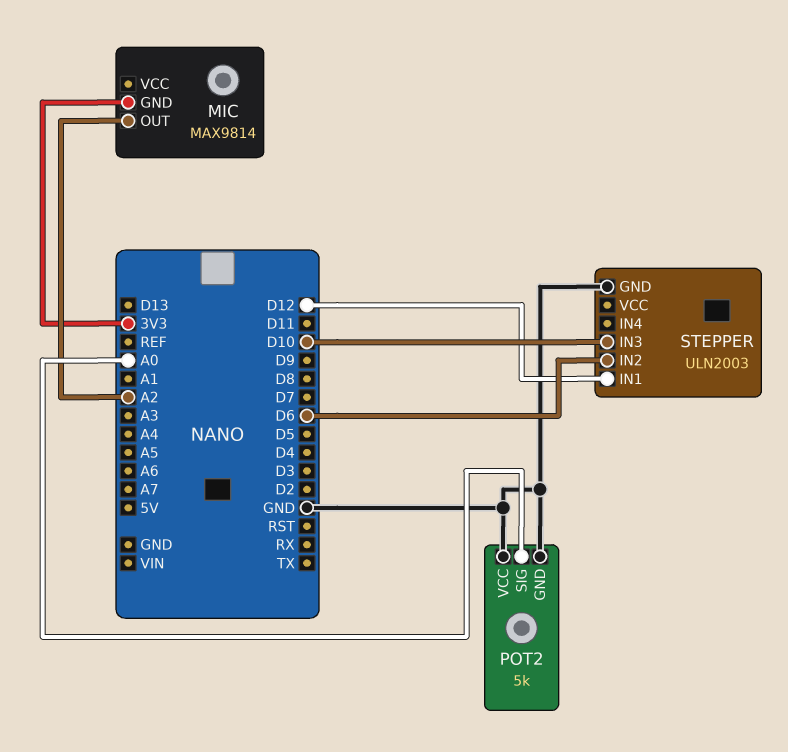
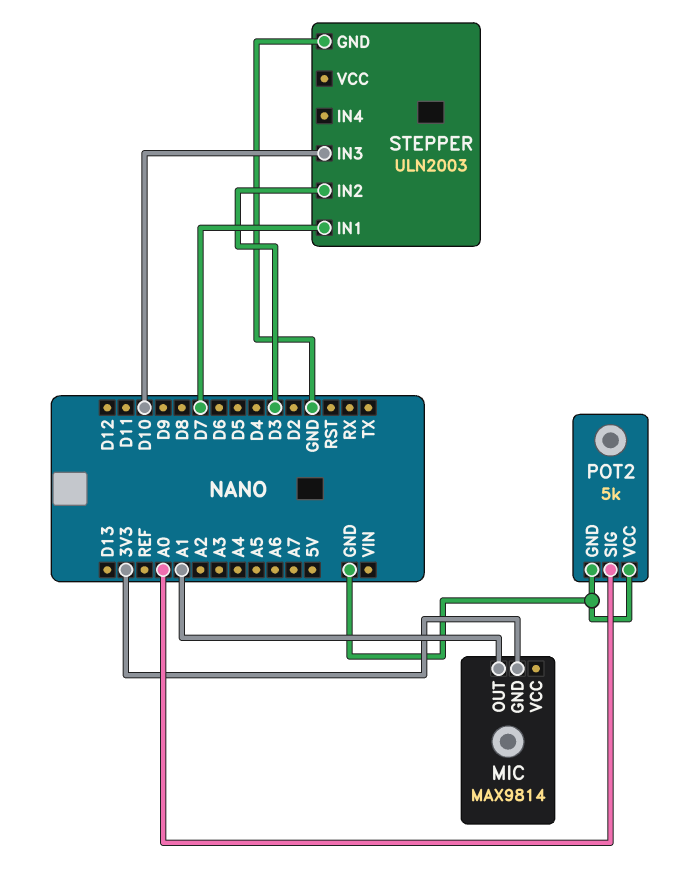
MIC pin OUT: A2 -> A1
STEPPER pin IN1: D12 -> D7
STEPPER pin IN2: D6 -> D3

